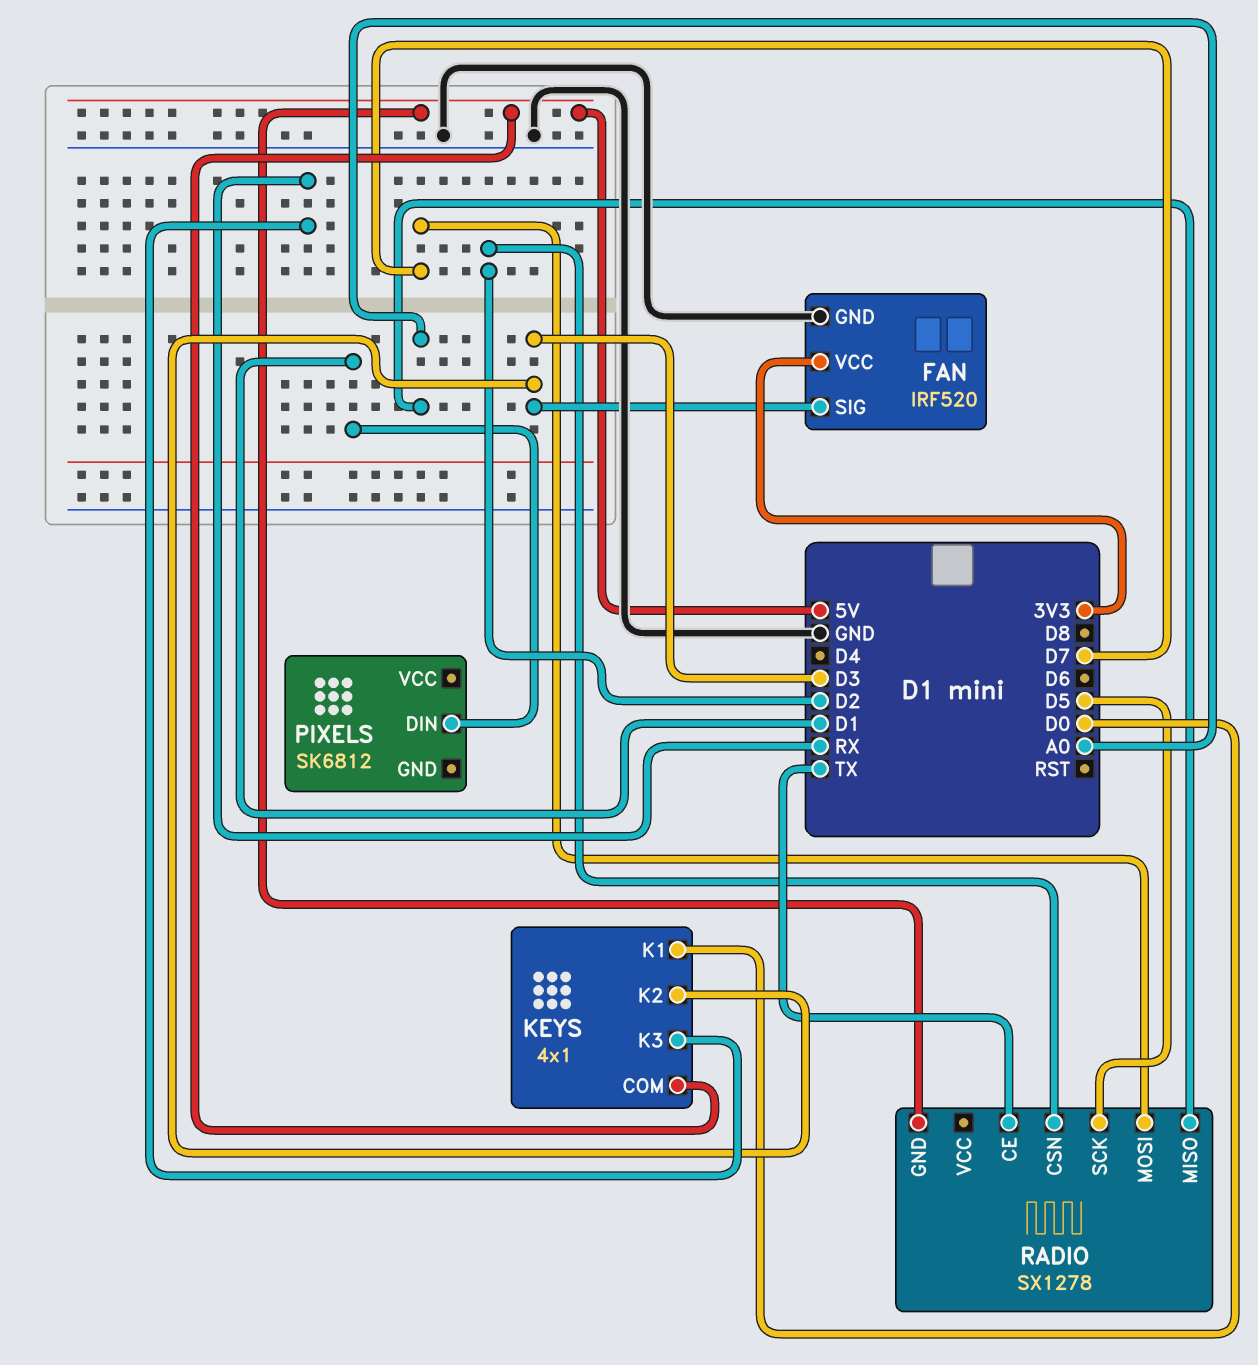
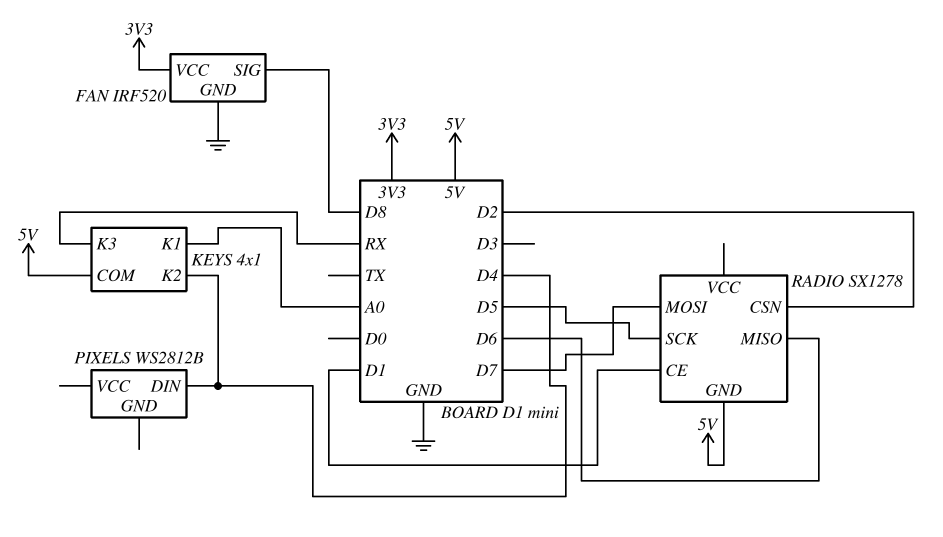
FAN pin SIG: D3 -> D8
KEYS pin K1: D0 -> A0
KEYS pin K2: D3 -> D4
PIXELS: SK6812 -> WS2812B
PIXELS pin DIN: D1 -> D4
RADIO pin CE: TX -> D1
RADIO pin MISO: A0 -> D6

